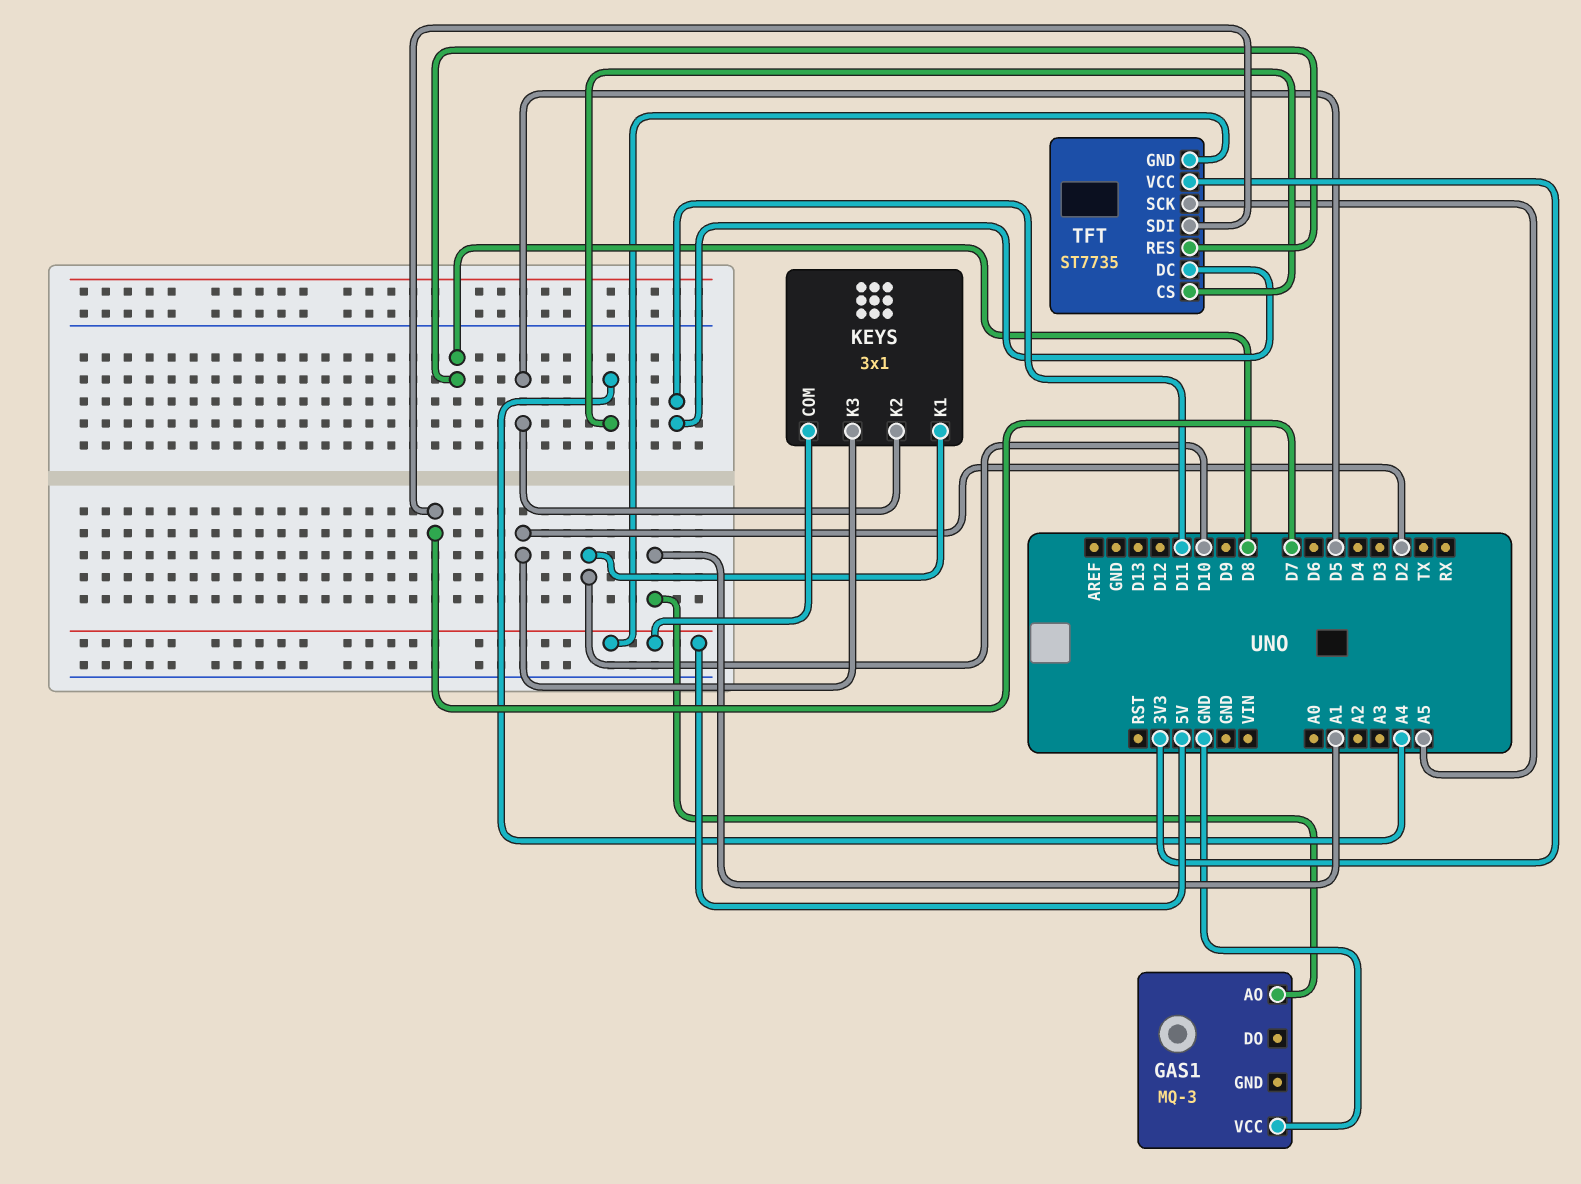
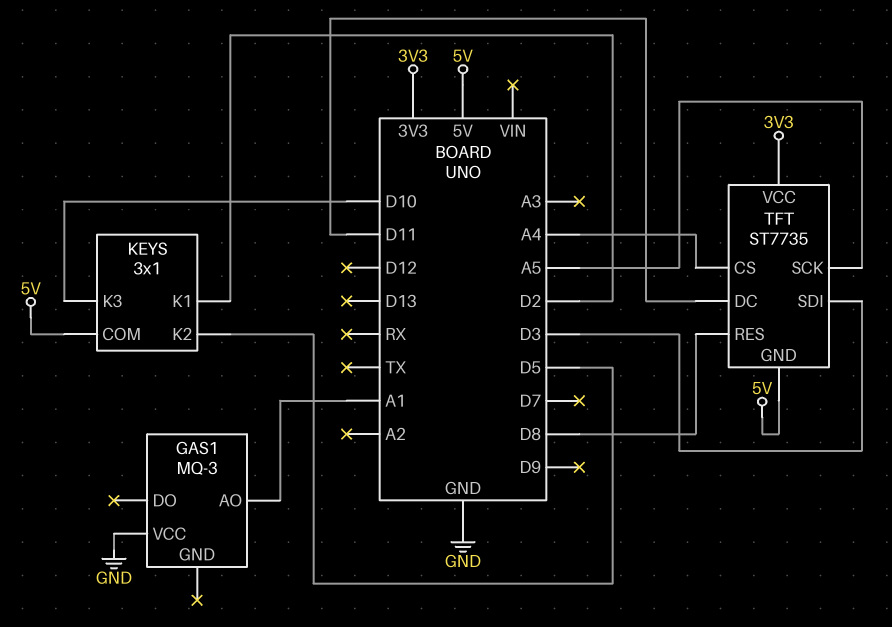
KEYS pin K1: D10 -> D2
KEYS pin K3: D2 -> D10
TFT pin SDI: D7 -> D3

